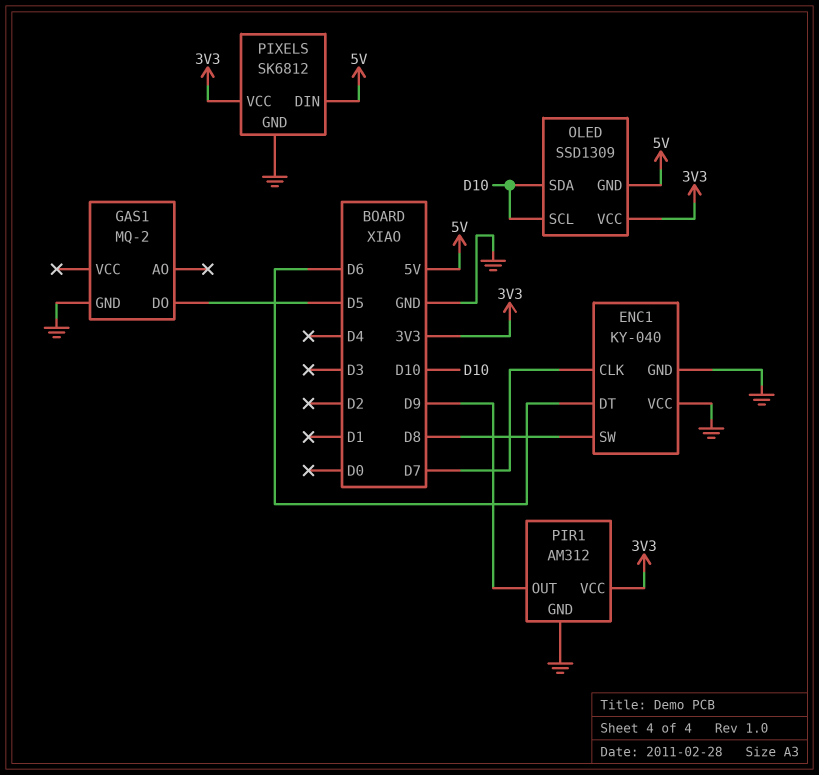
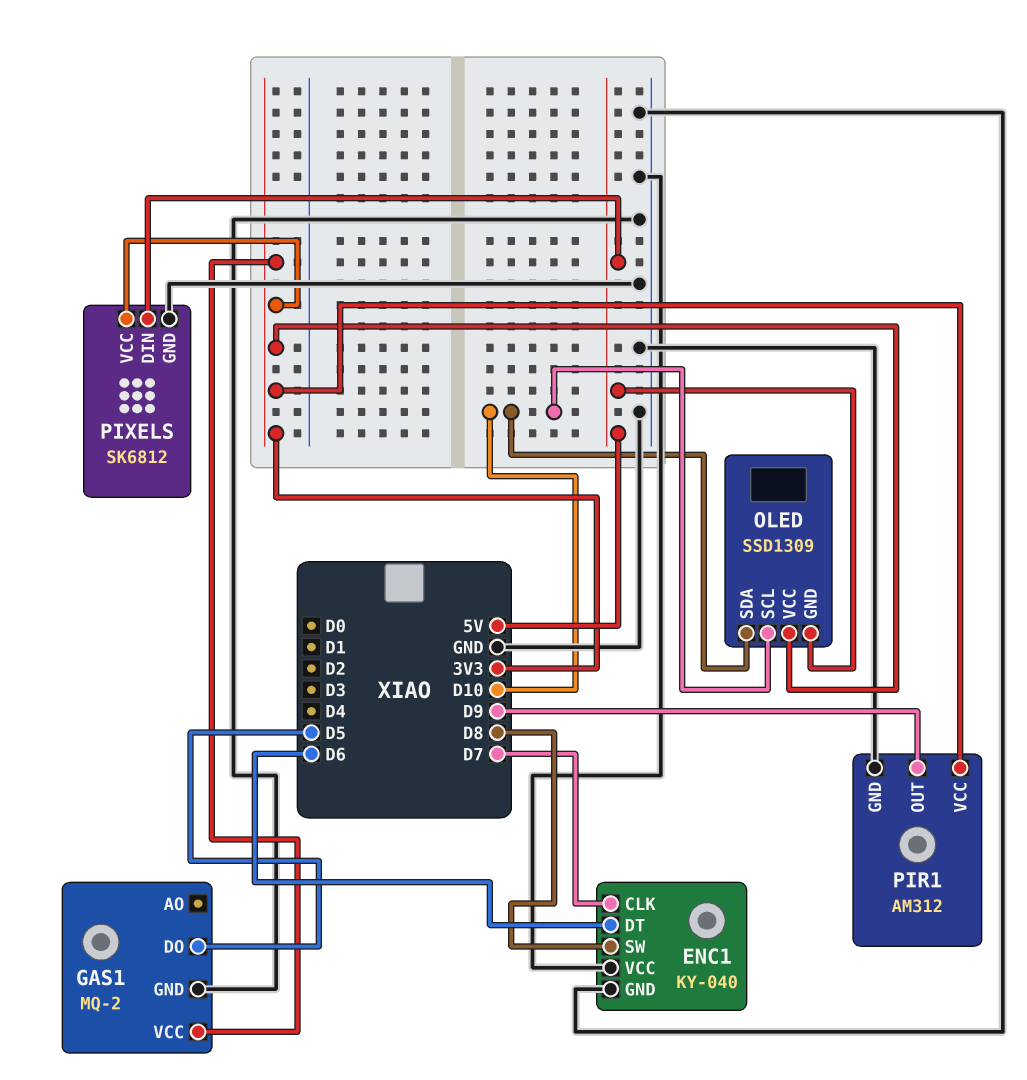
GAS1 pin VCC: none -> 3V3

